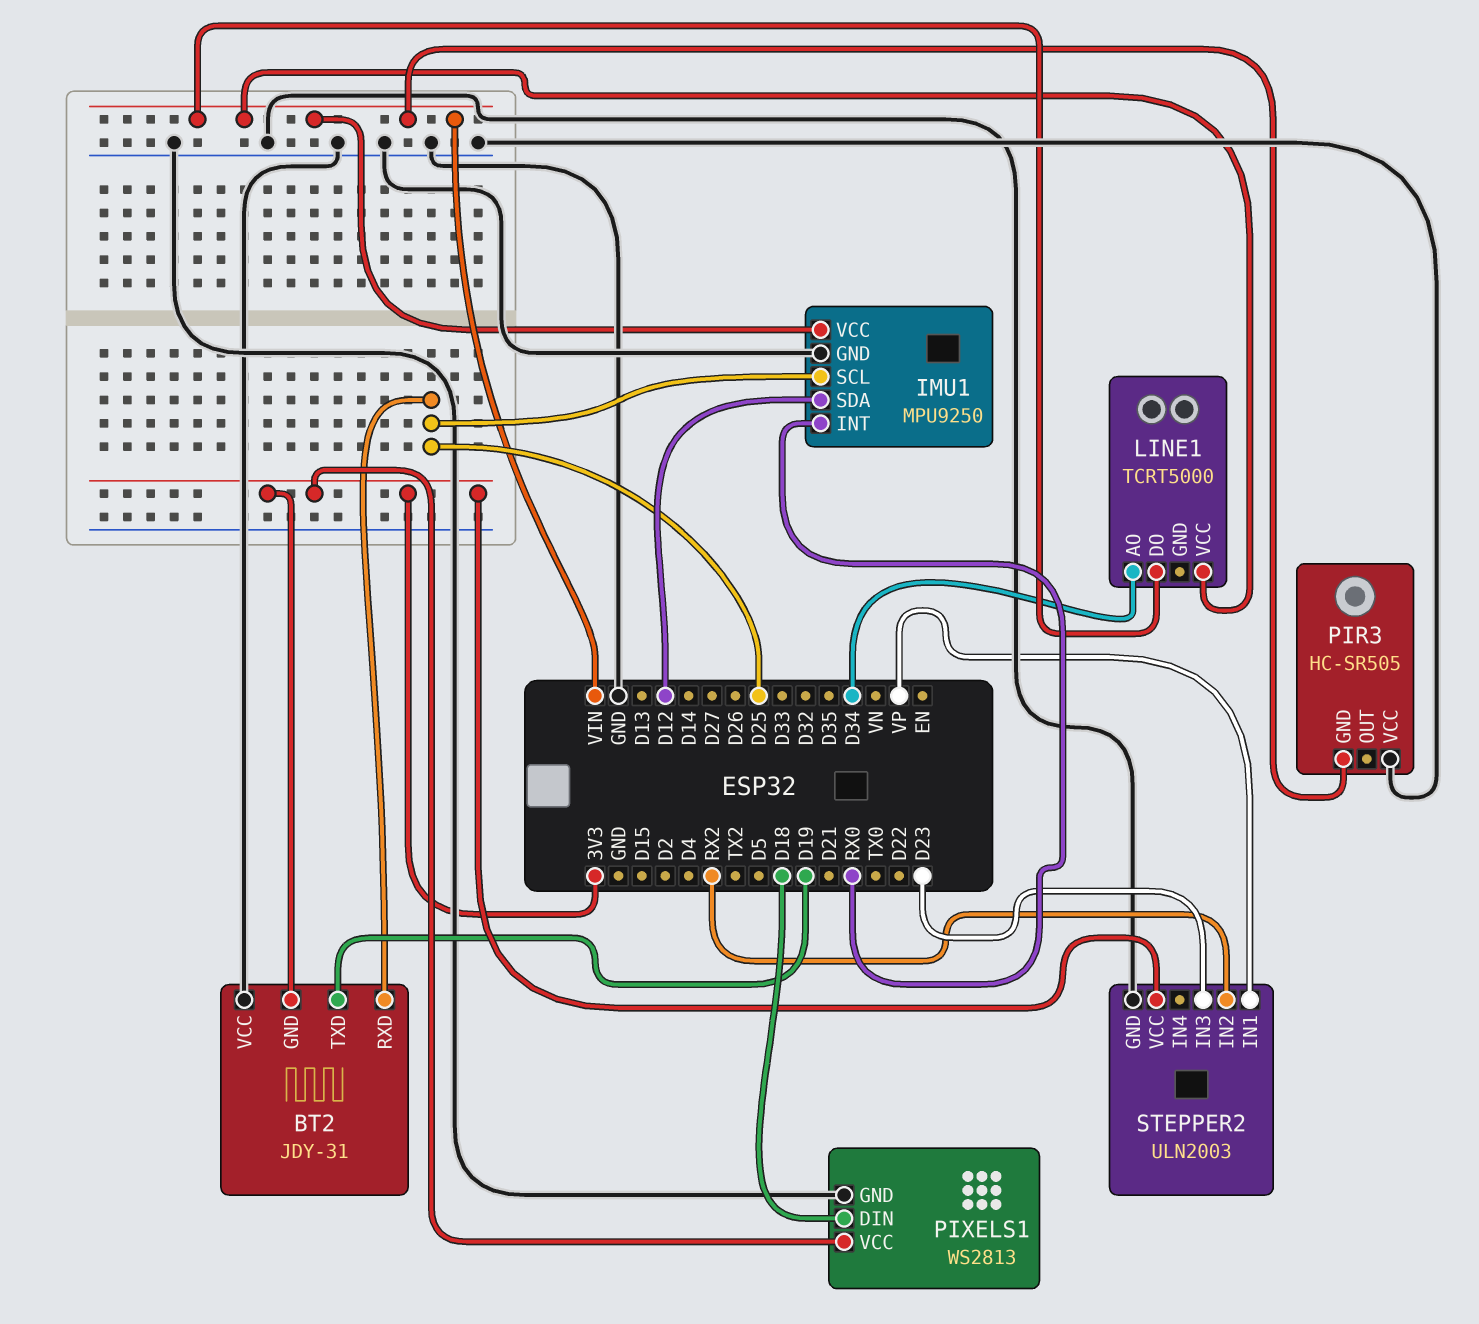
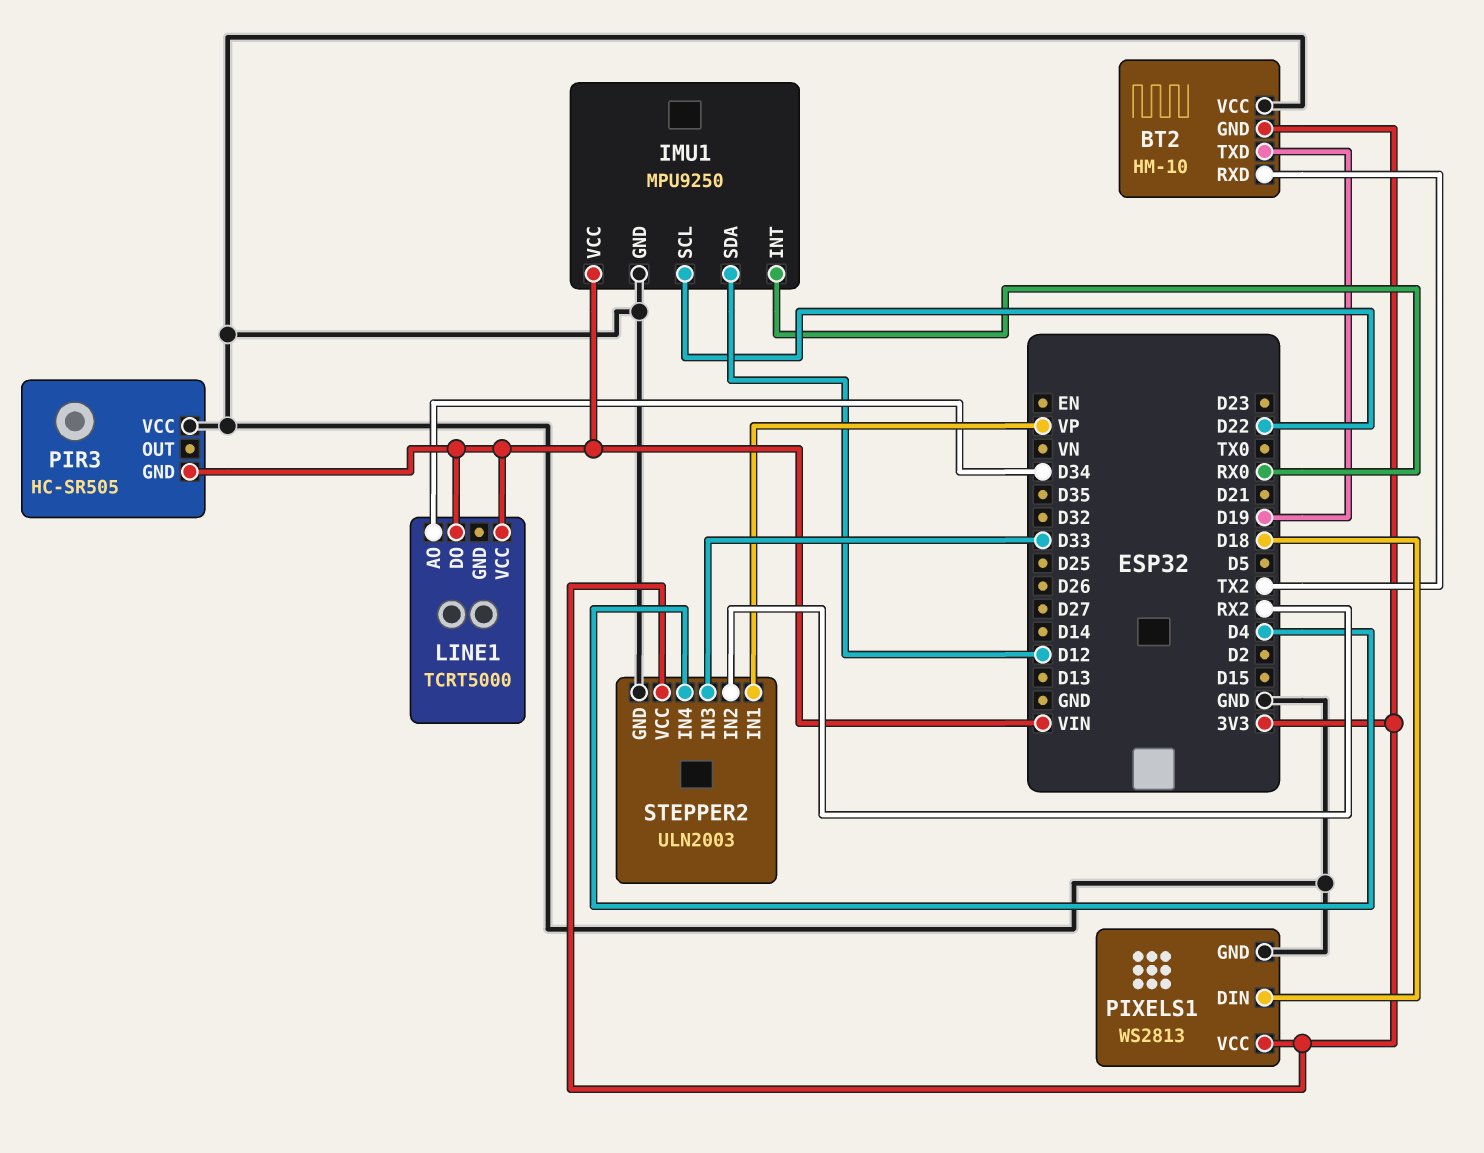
BT2: JDY-31 -> HM-10
BT2 pin RXD: D25 -> TX2
IMU1 pin SCL: D25 -> D22
STEPPER2 pin IN3: D23 -> D33
STEPPER2 pin IN4: none -> D4

